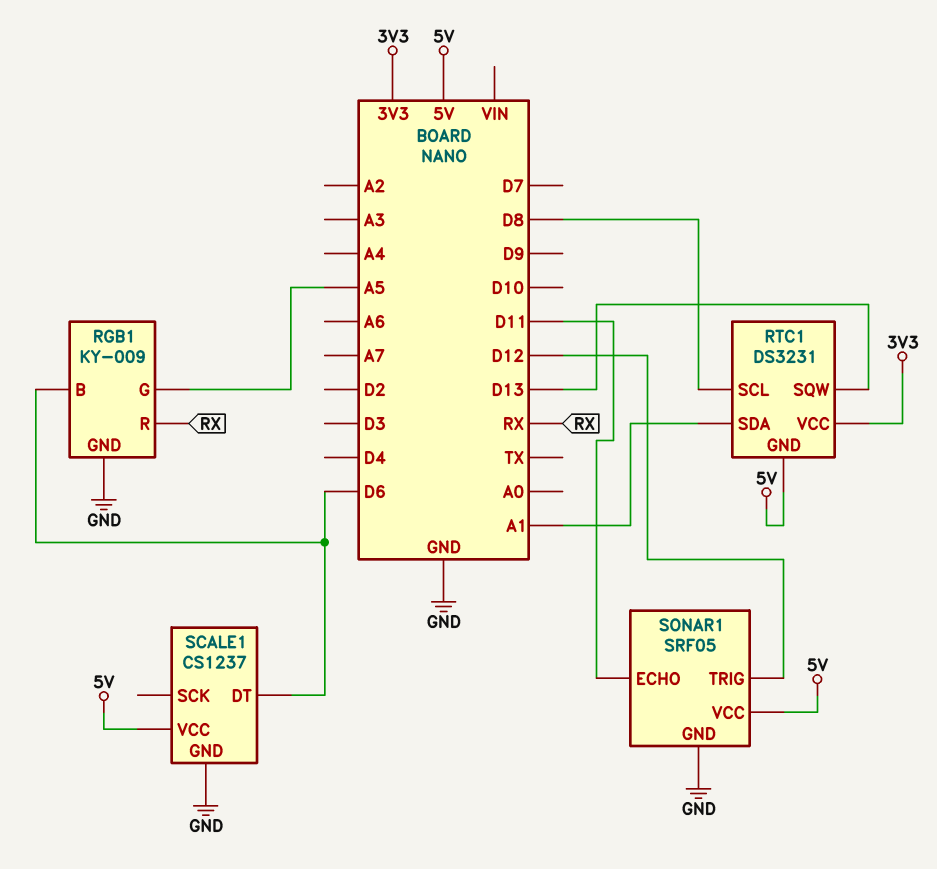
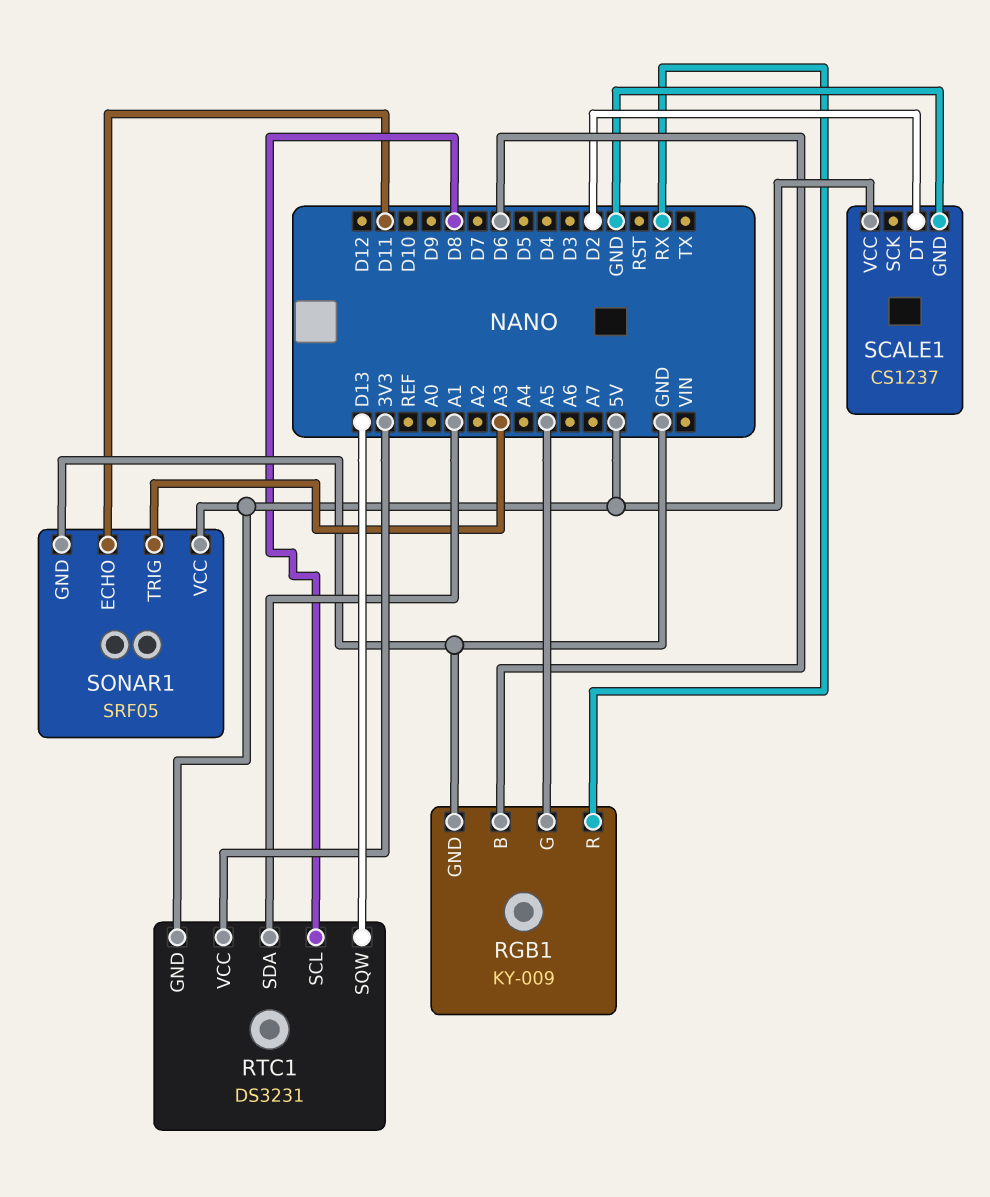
SCALE1 pin DT: D6 -> D2
SONAR1 pin TRIG: D12 -> A3

